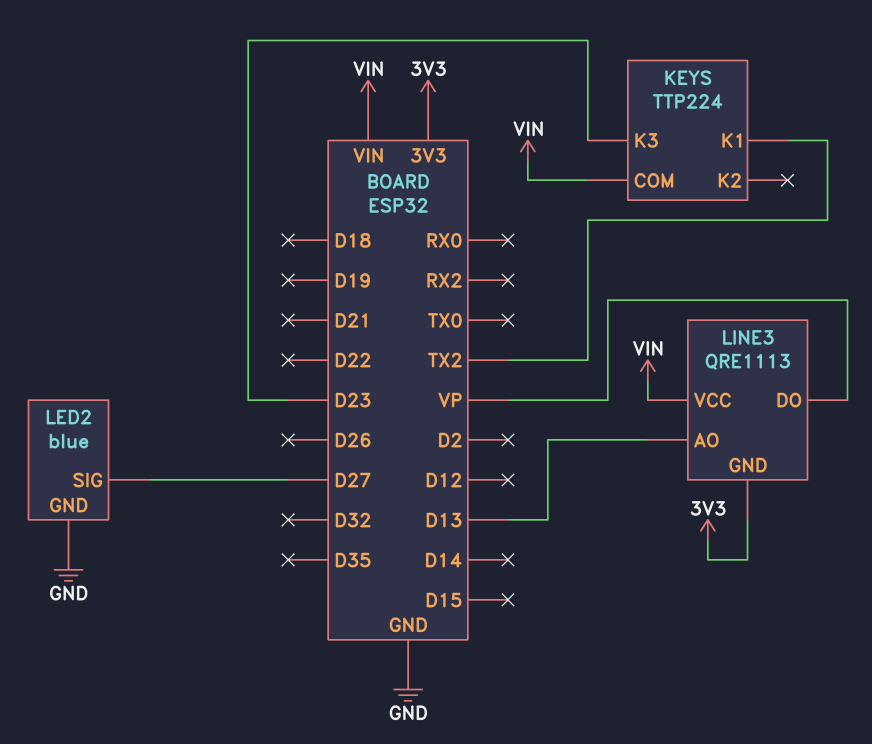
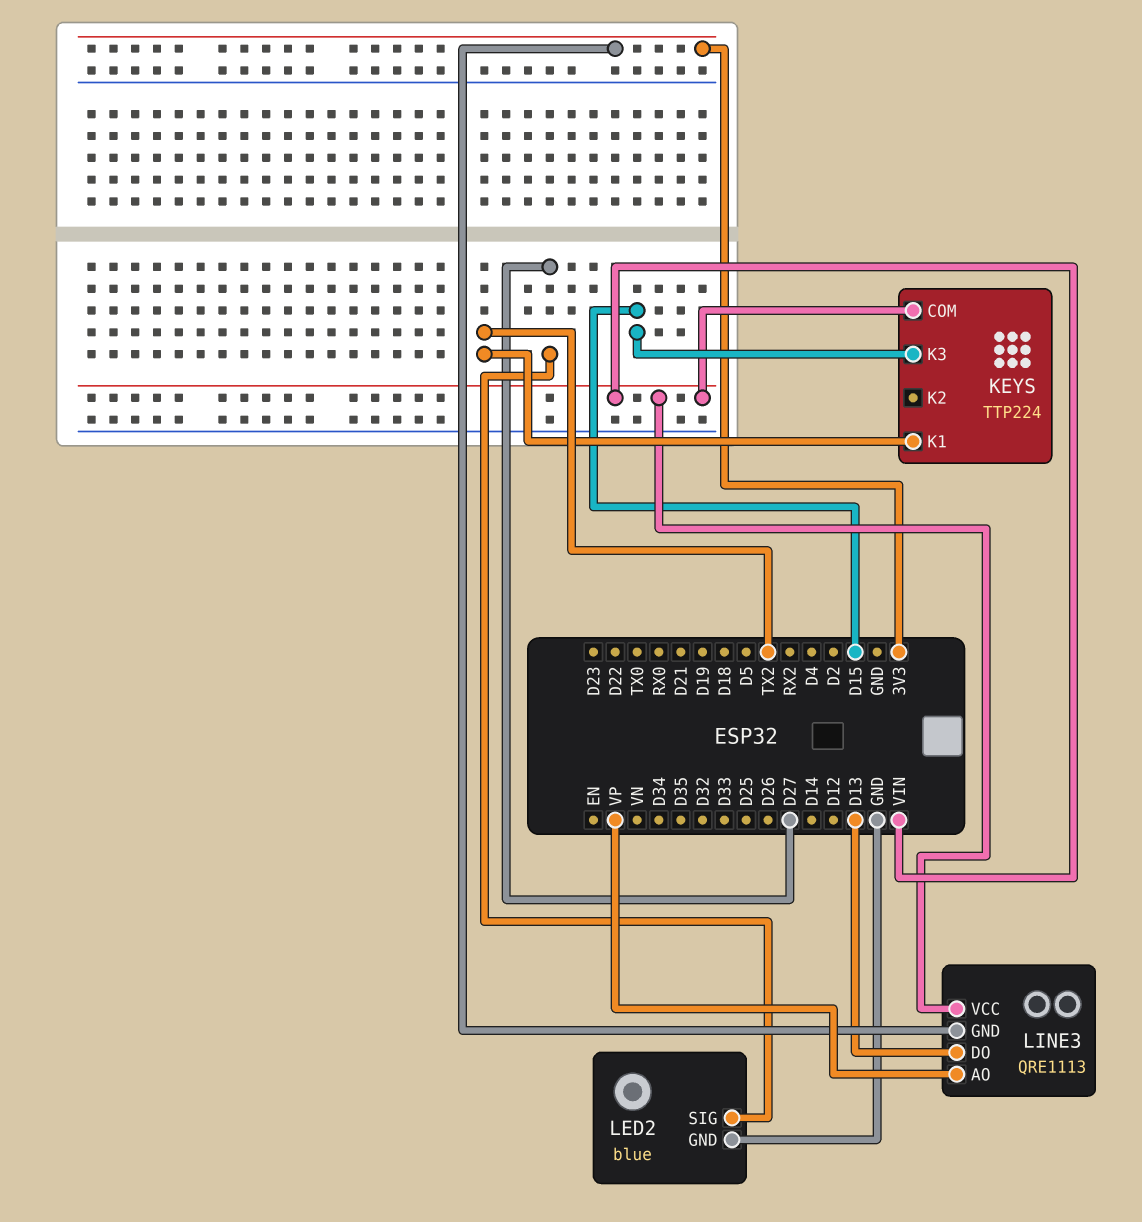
KEYS pin K3: D23 -> D15
LINE3 pin AO: D13 -> VP
LINE3 pin DO: VP -> D13

